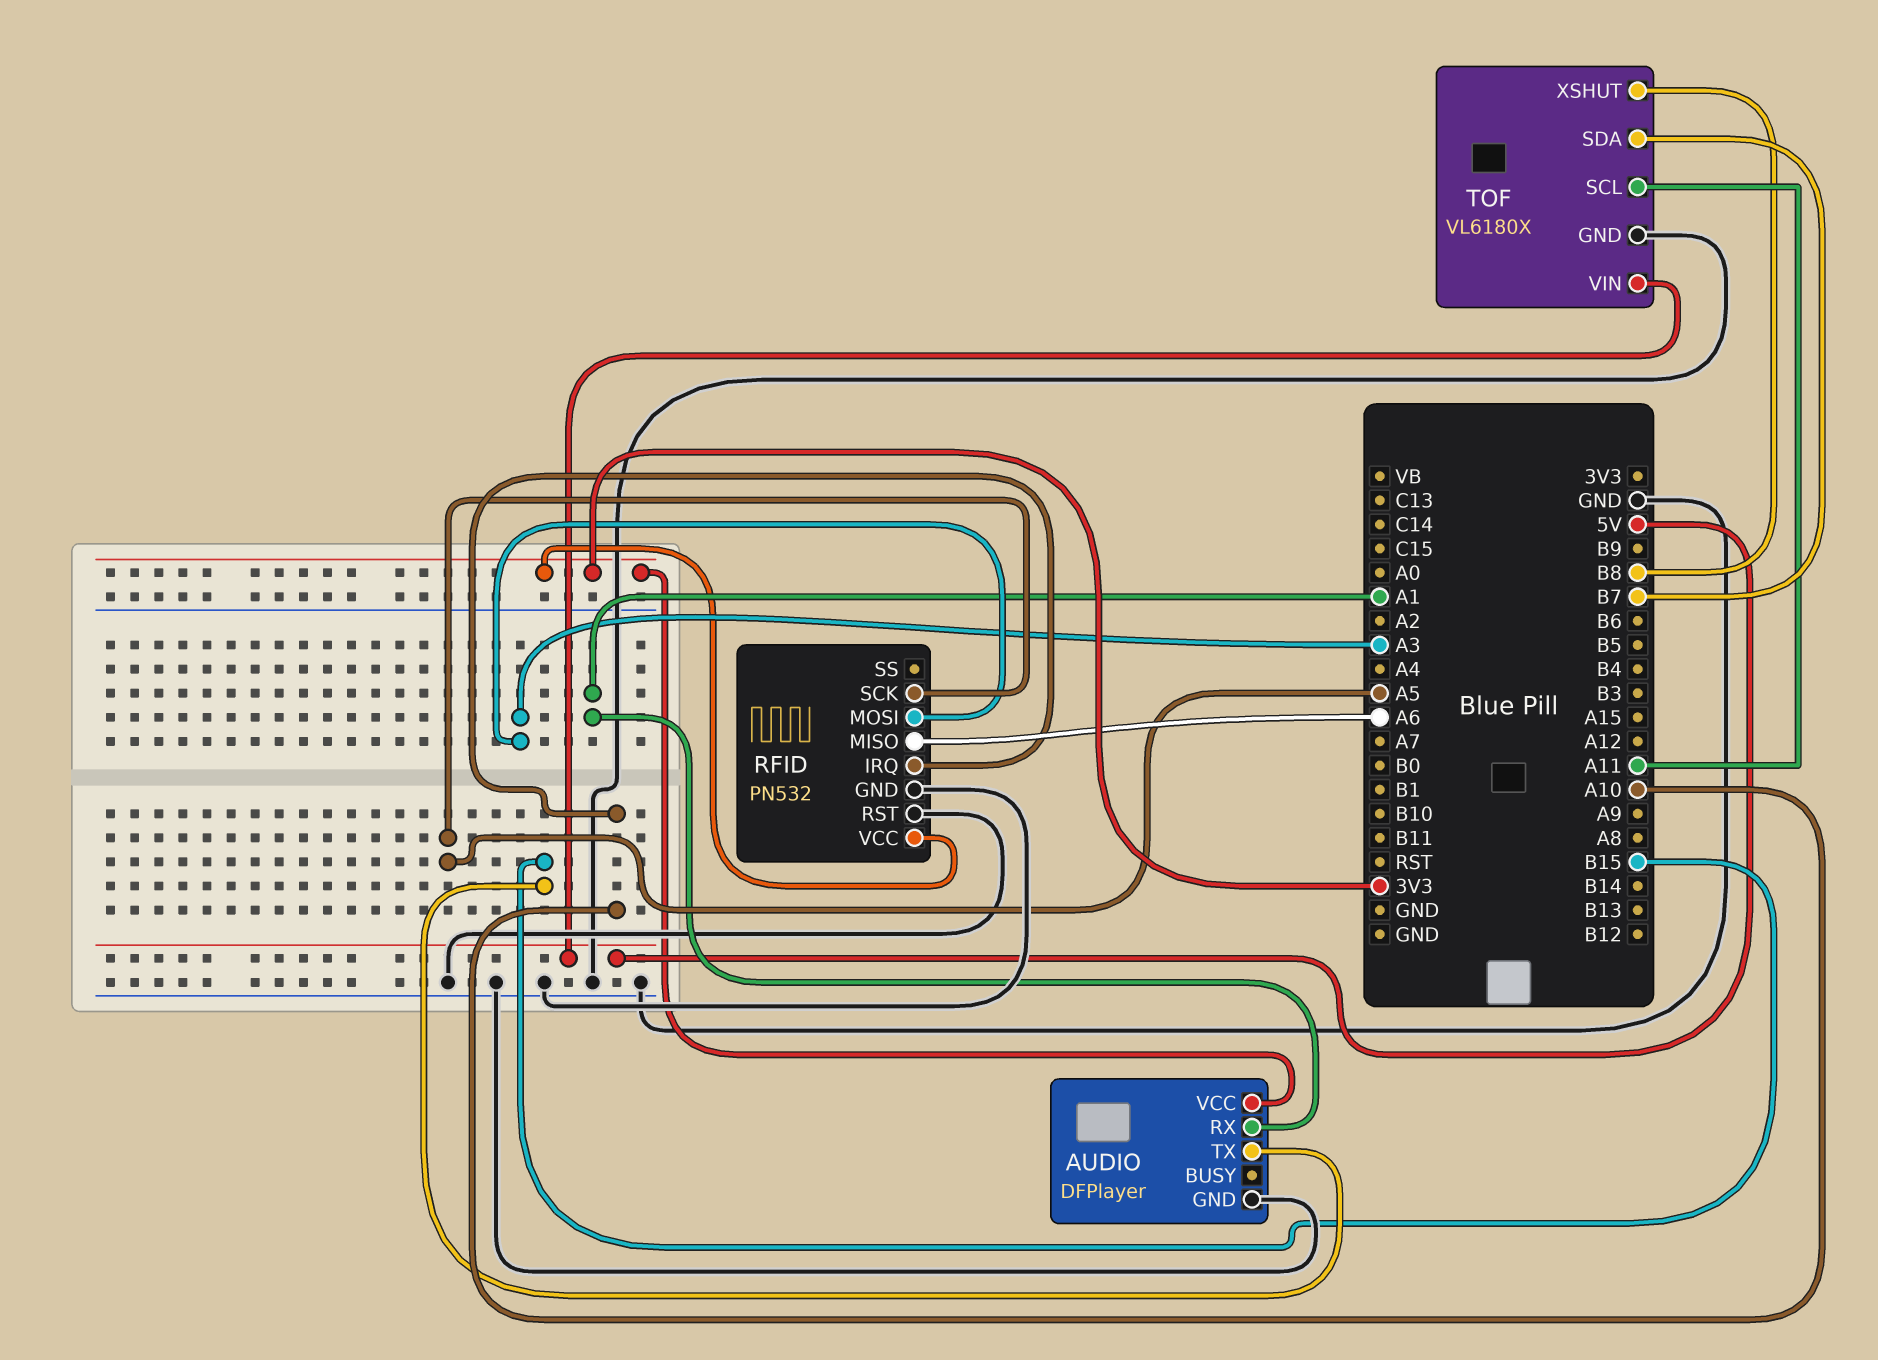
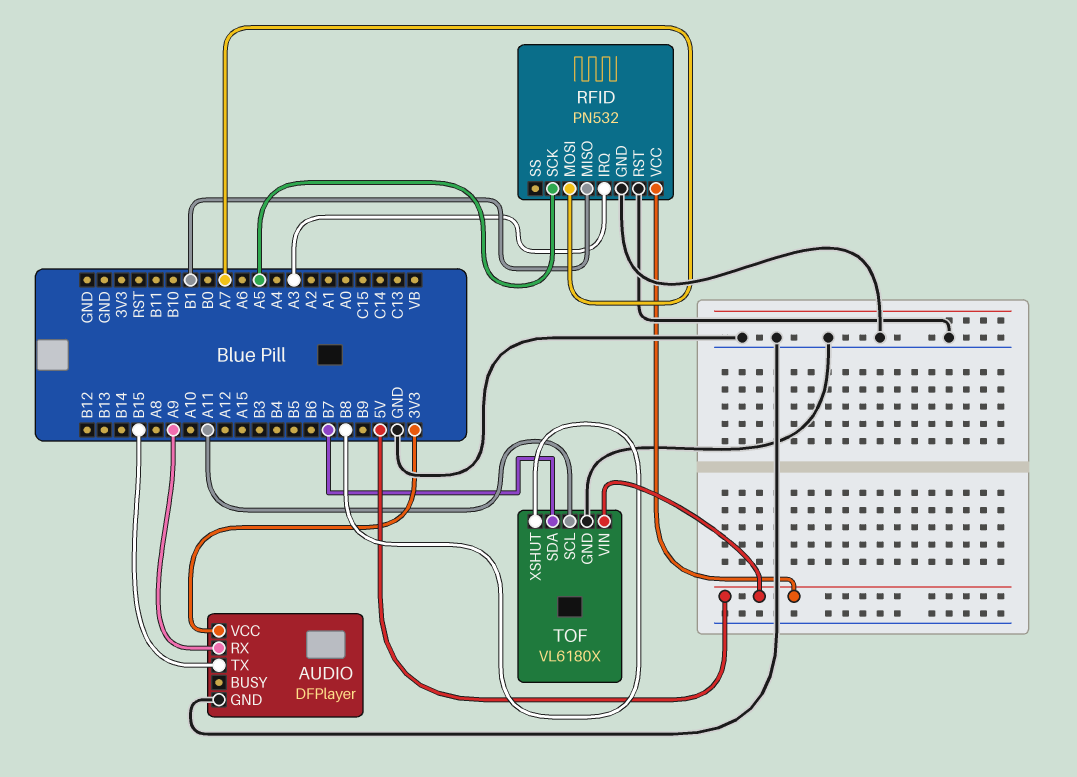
AUDIO pin RX: A1 -> A9
RFID pin IRQ: A10 -> A3
RFID pin MISO: A6 -> B1
RFID pin MOSI: A3 -> A7
RFID pin VCC: 3V3 -> 5V

